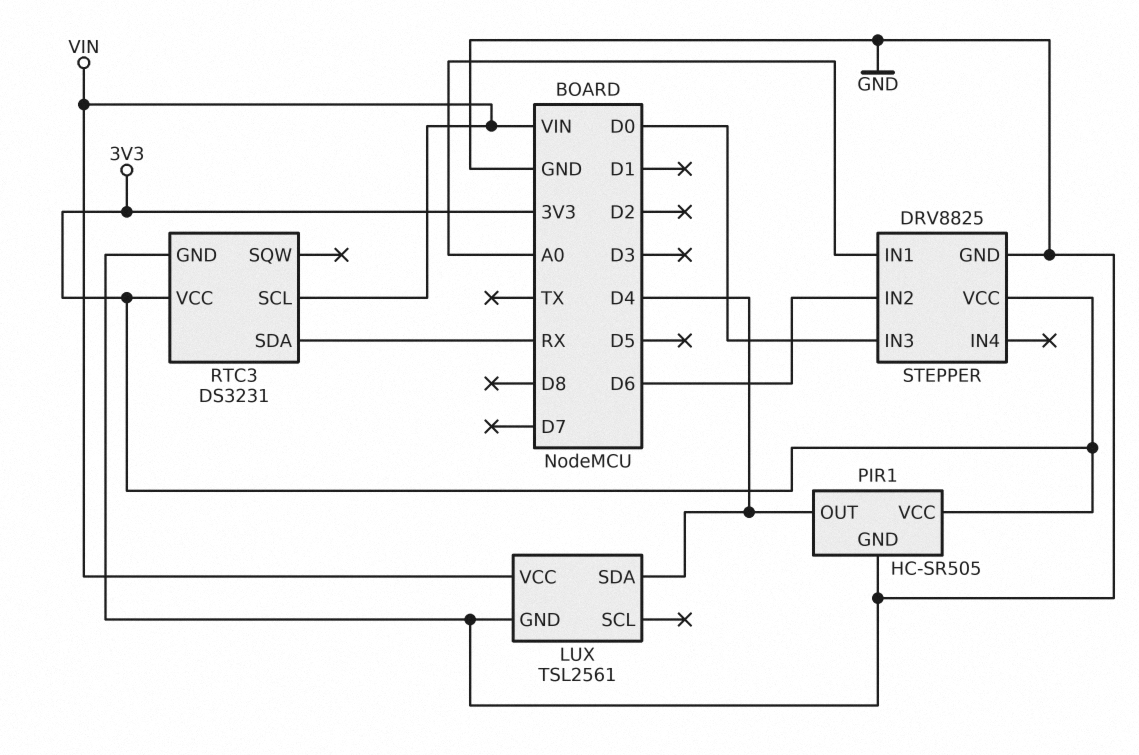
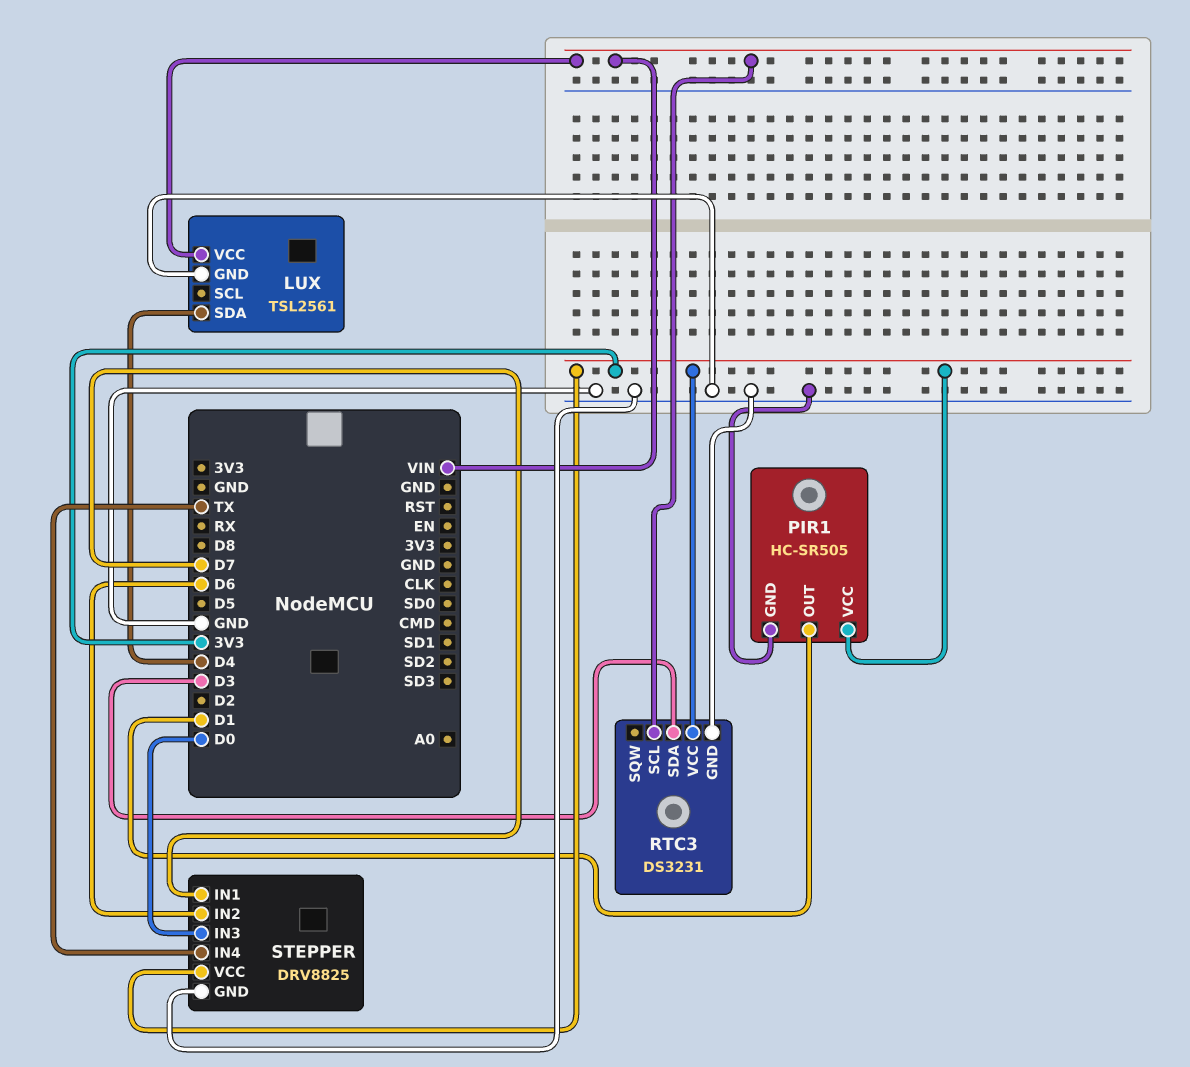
PIR1 pin OUT: D4 -> D1
RTC3 pin SDA: RX -> D3
STEPPER pin IN1: A0 -> D7
STEPPER pin IN4: none -> TX

